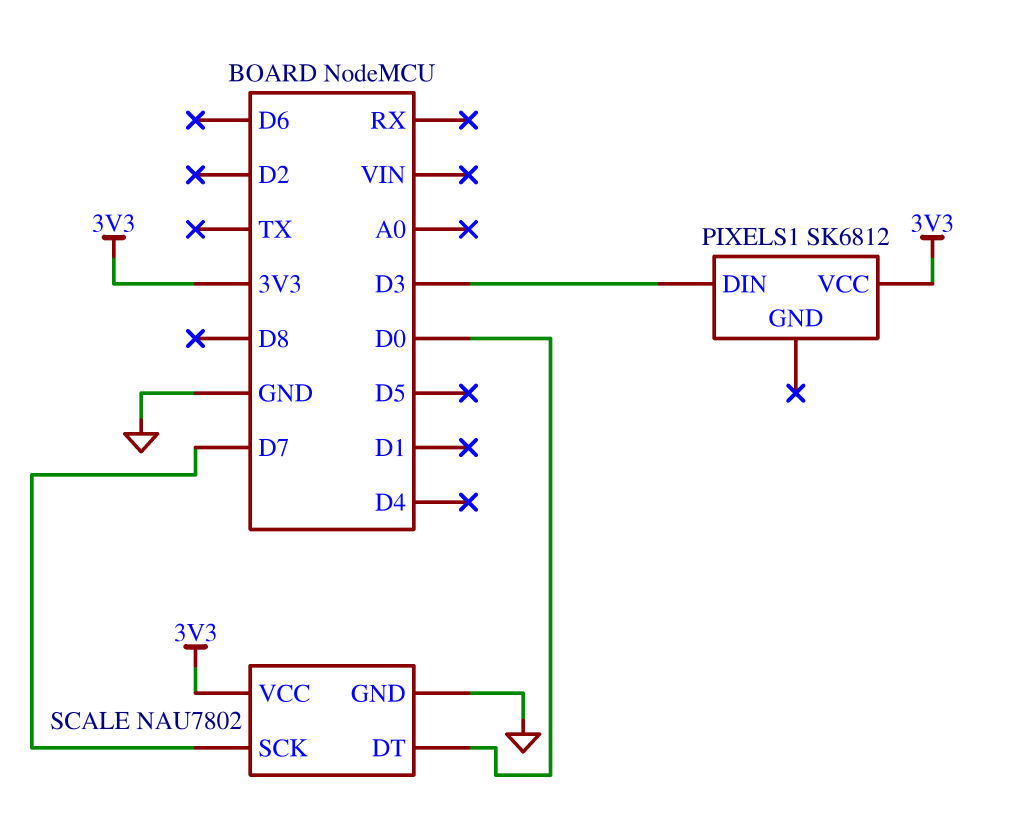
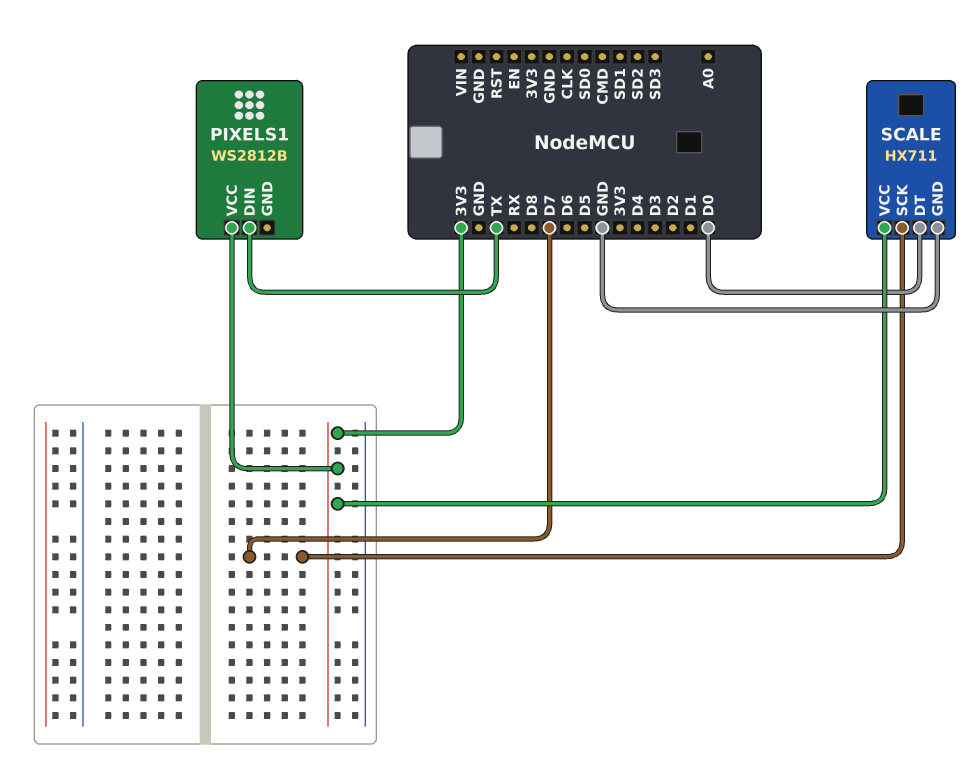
PIXELS1: SK6812 -> WS2812B
PIXELS1 pin DIN: D3 -> TX
SCALE: NAU7802 -> HX711

